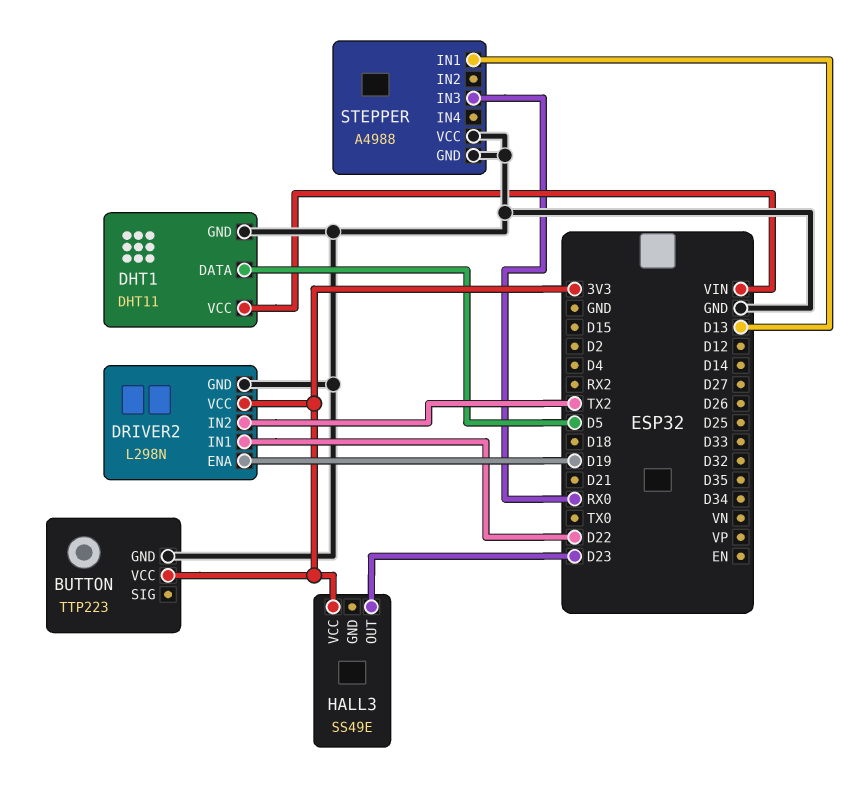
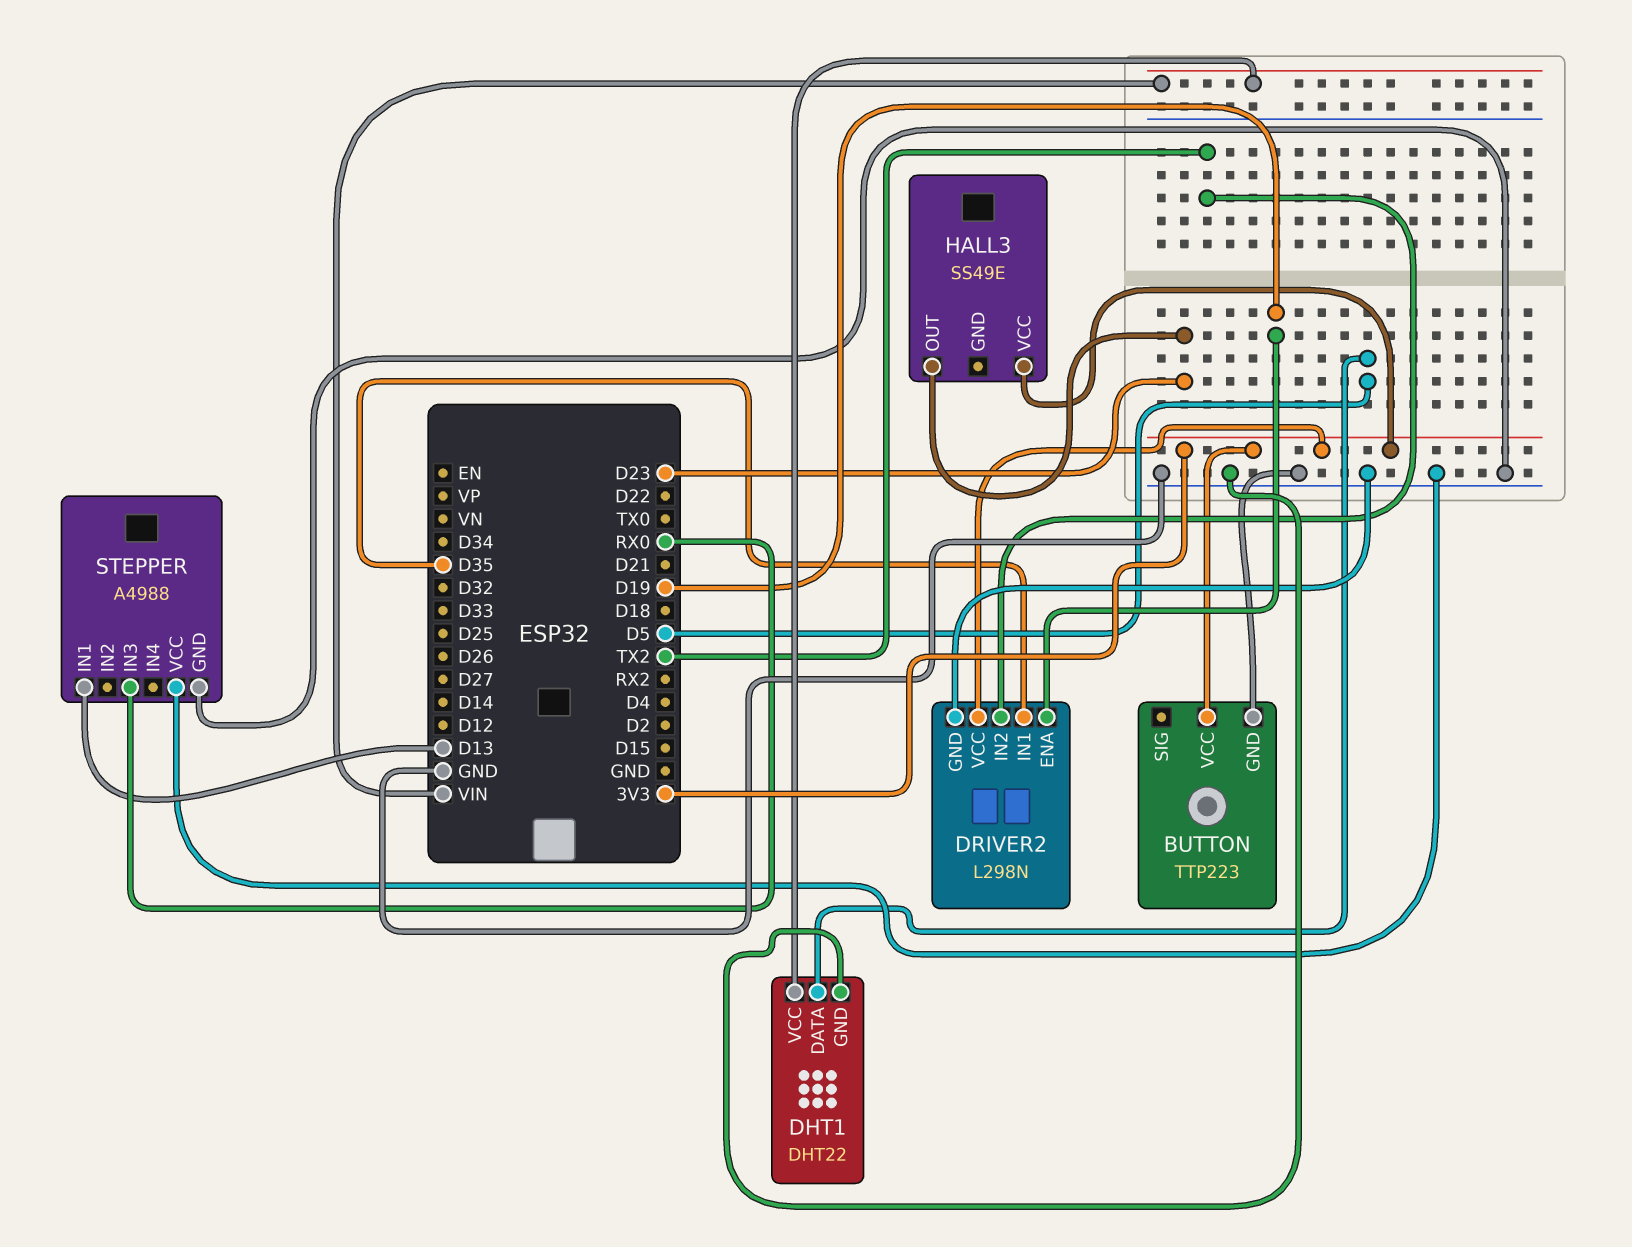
DHT1: DHT11 -> DHT22
DRIVER2 pin IN1: D22 -> D35

